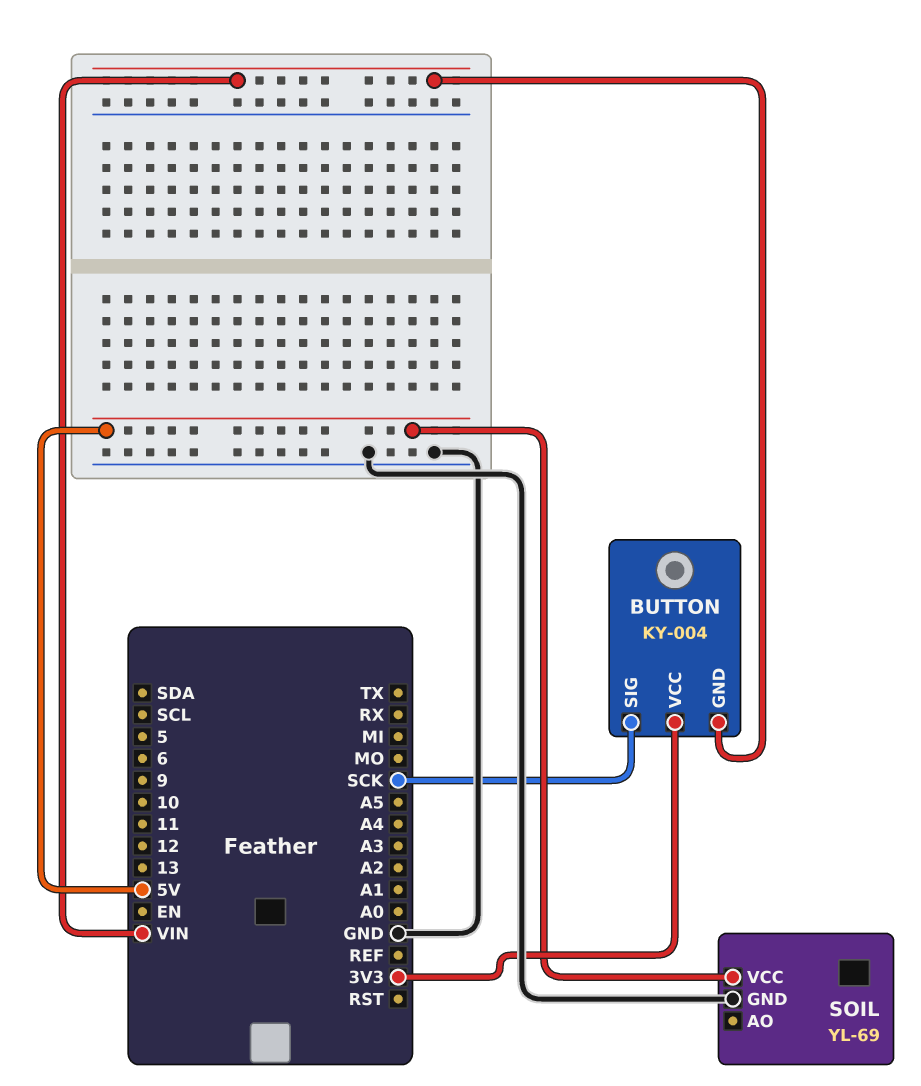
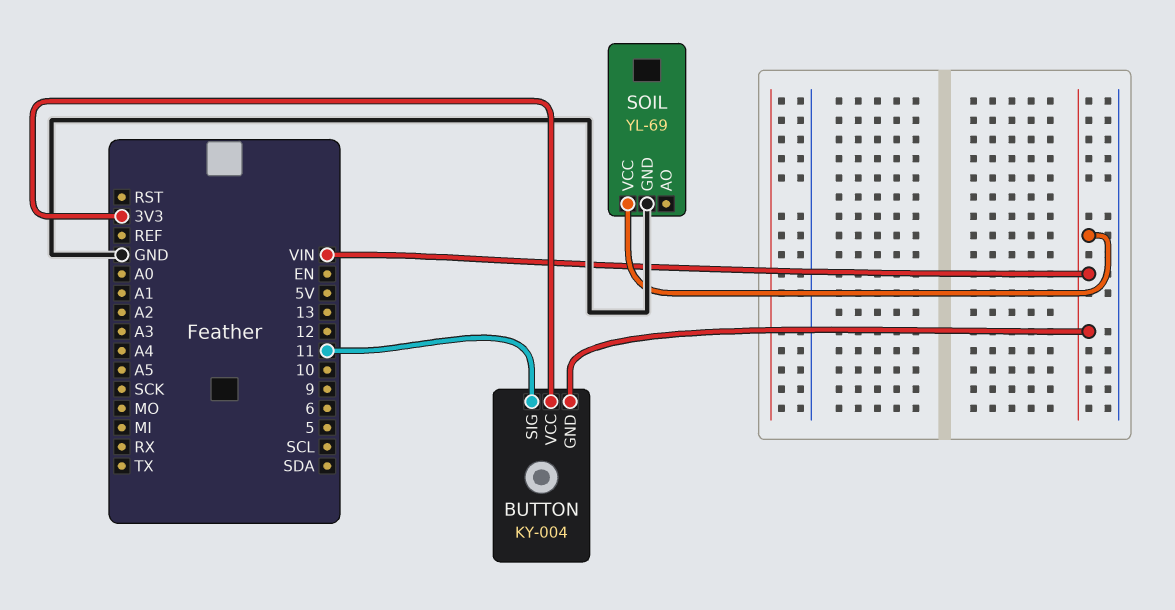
BUTTON pin SIG: SCK -> 11
SOIL pin VCC: 5V -> VIN

